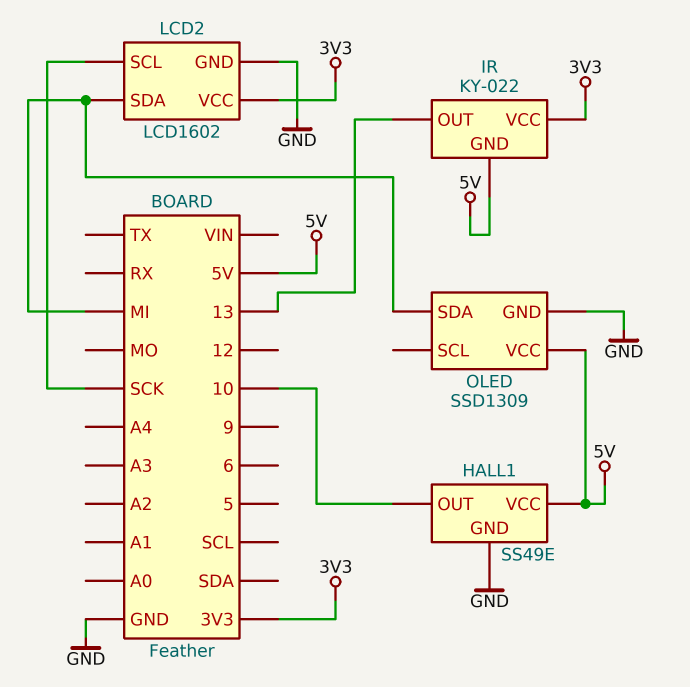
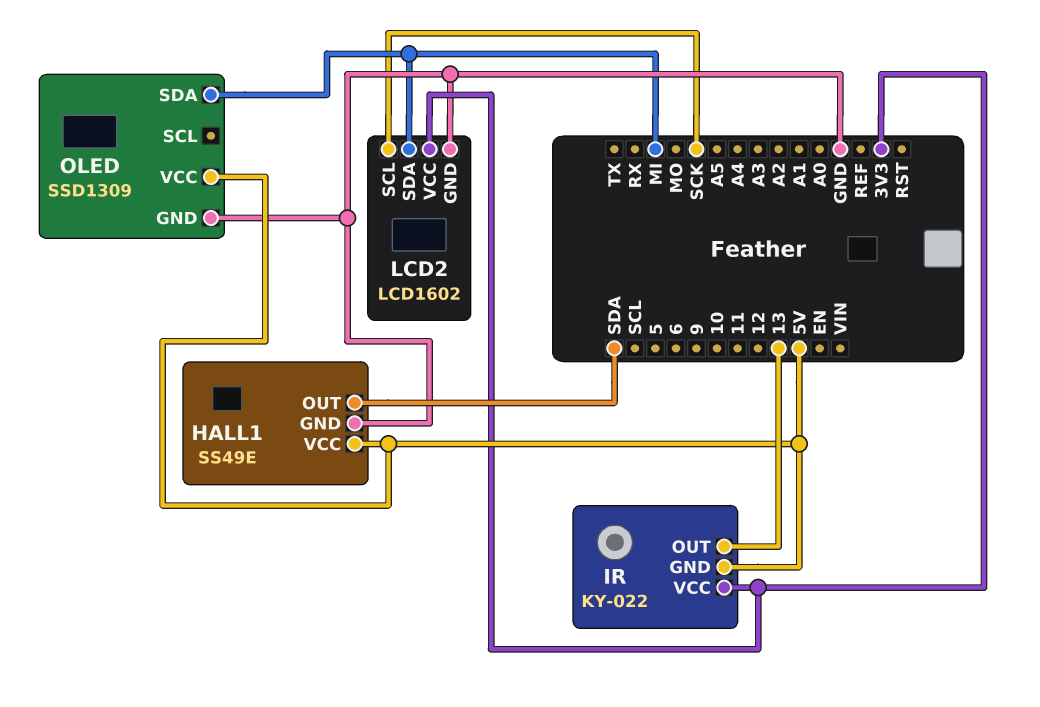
HALL1 pin OUT: 10 -> SDA

